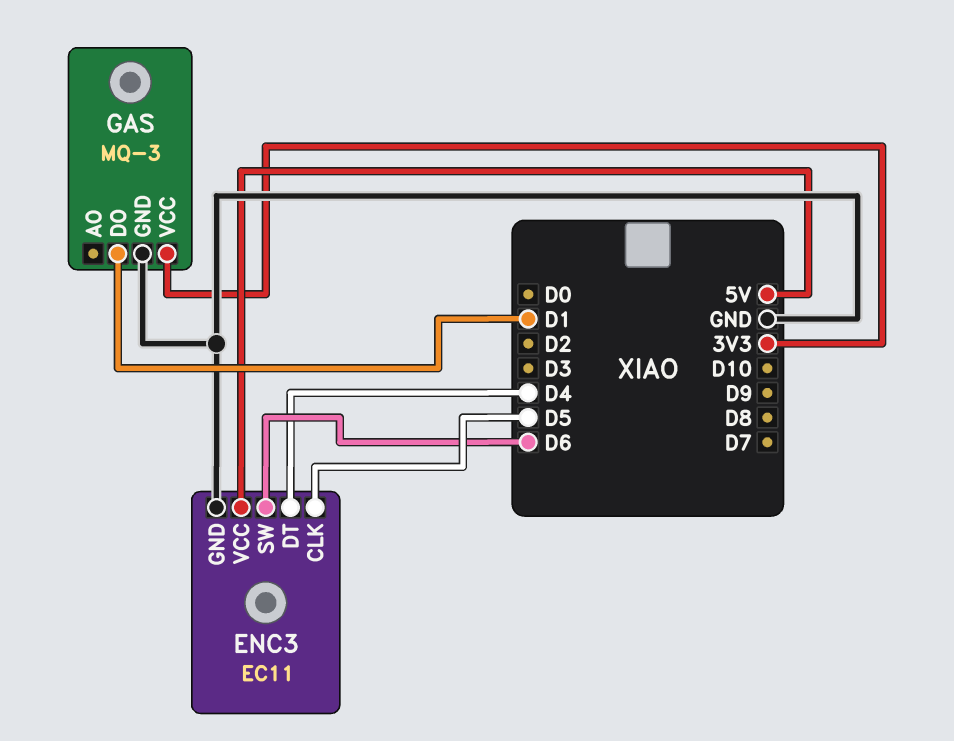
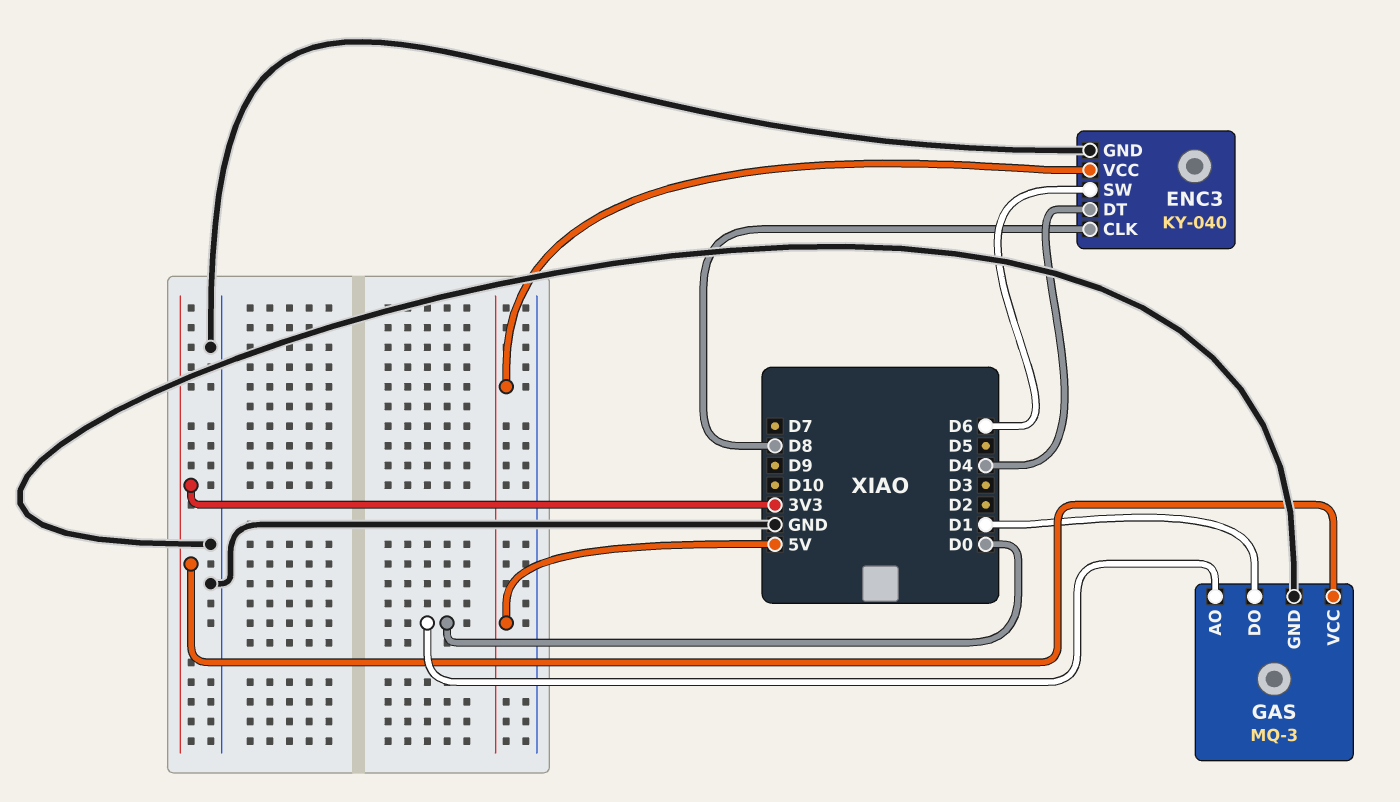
ENC3: EC11 -> KY-040
ENC3 pin CLK: D5 -> D8
GAS pin AO: none -> D0

